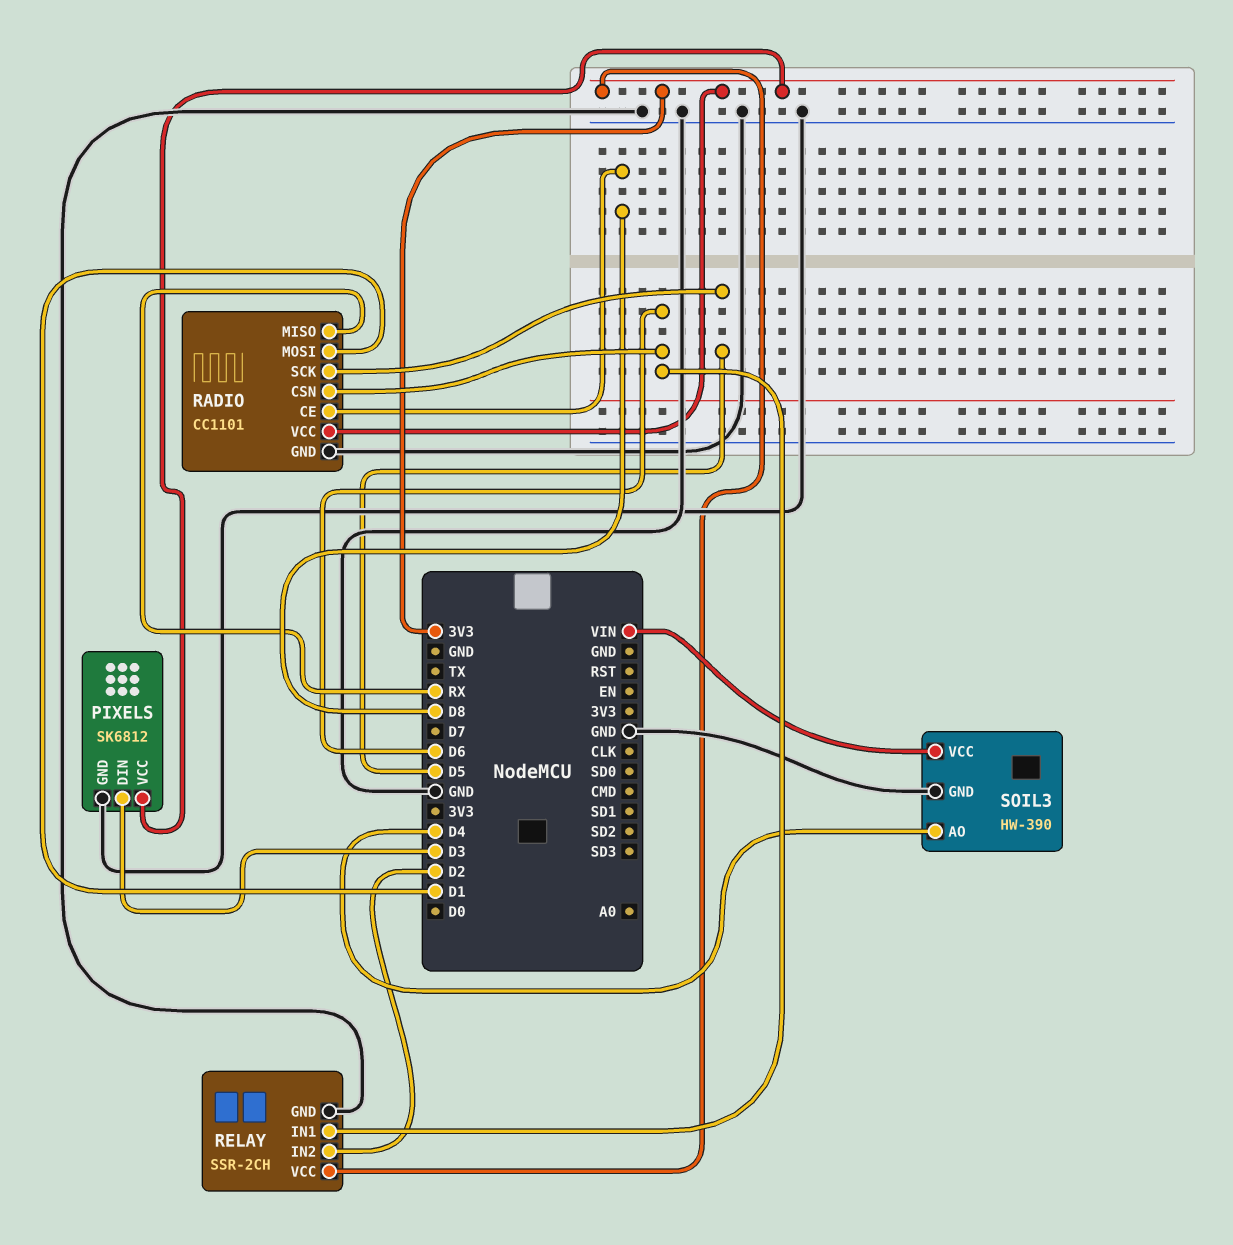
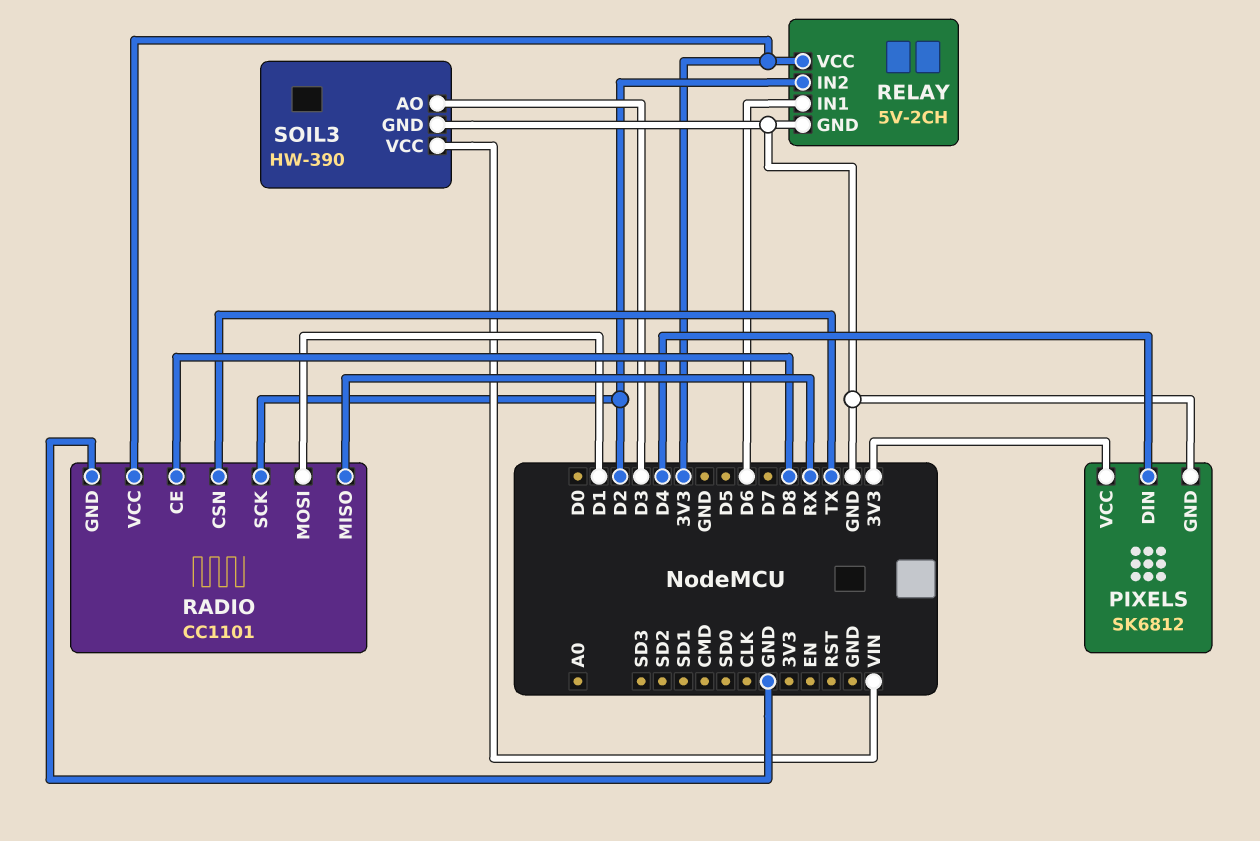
PIXELS pin DIN: D3 -> D4
RADIO pin CSN: D6 -> TX
RADIO pin SCK: D5 -> D2
RELAY: SSR-2CH -> 5V-2CH
SOIL3 pin AO: D4 -> D3

